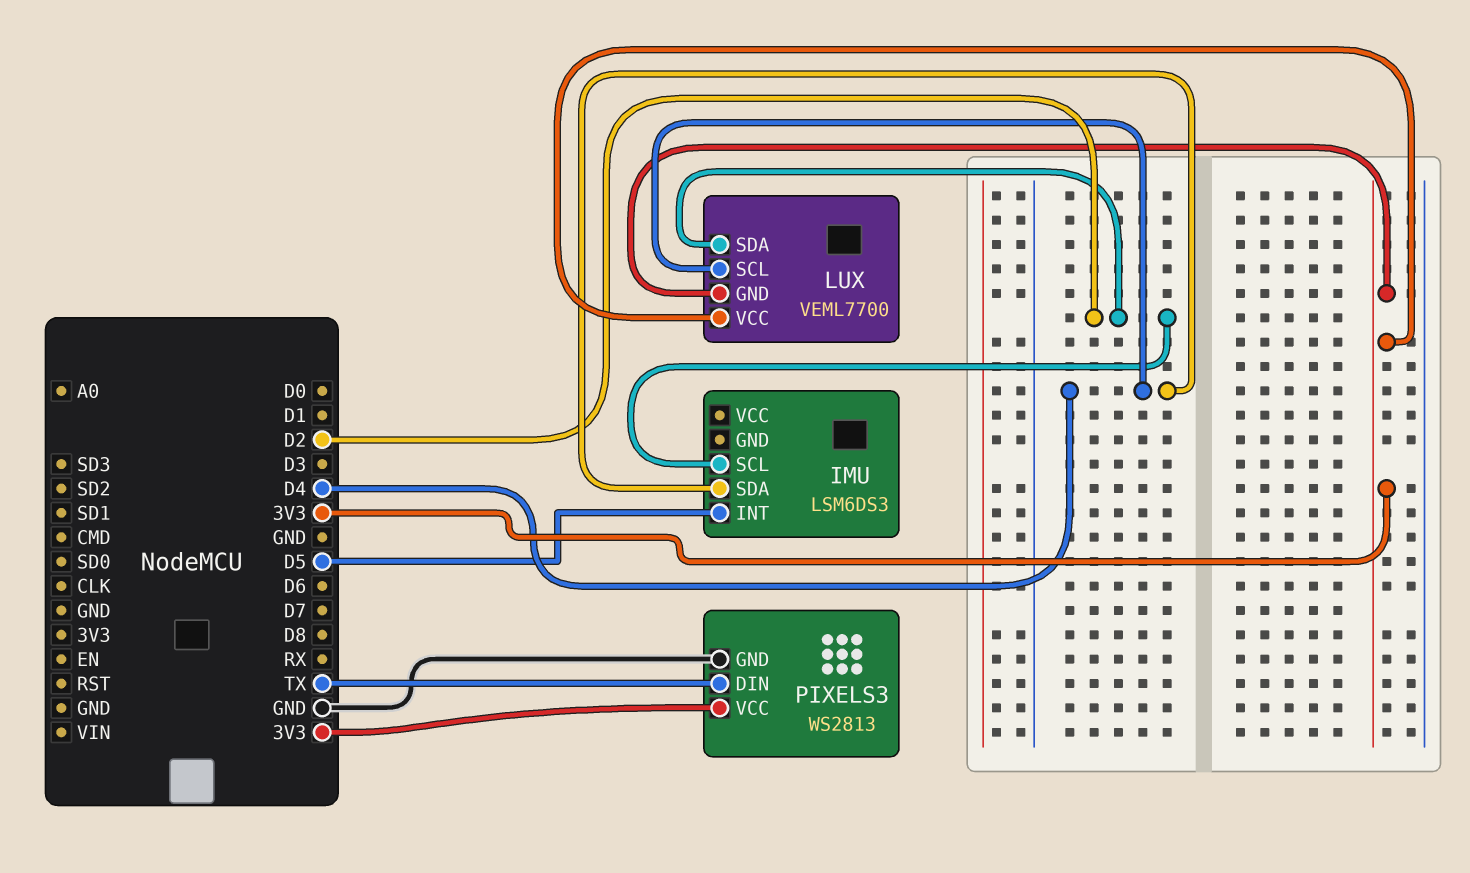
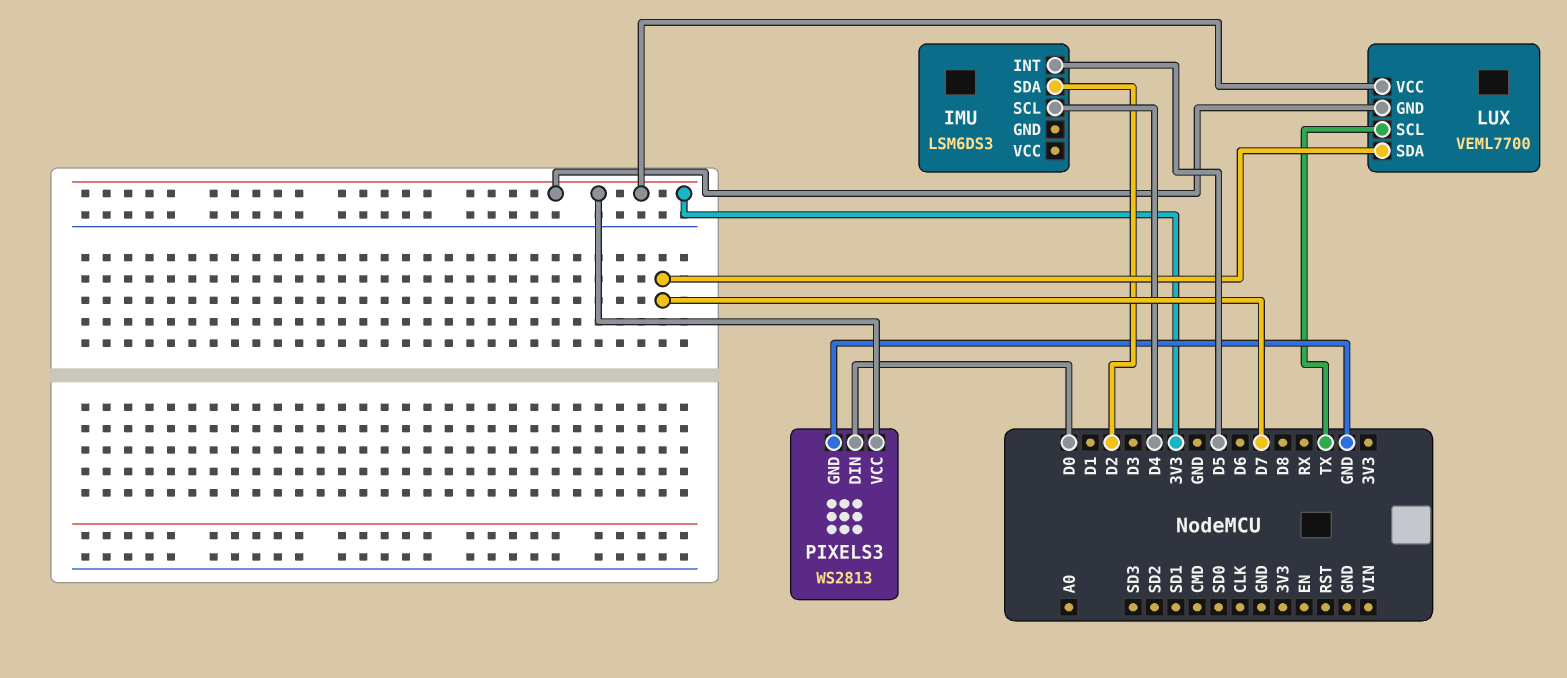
IMU pin SCL: D2 -> D4
IMU pin SDA: D4 -> D2
LUX pin SCL: D4 -> TX
LUX pin SDA: D2 -> D7
PIXELS3 pin DIN: TX -> D0

